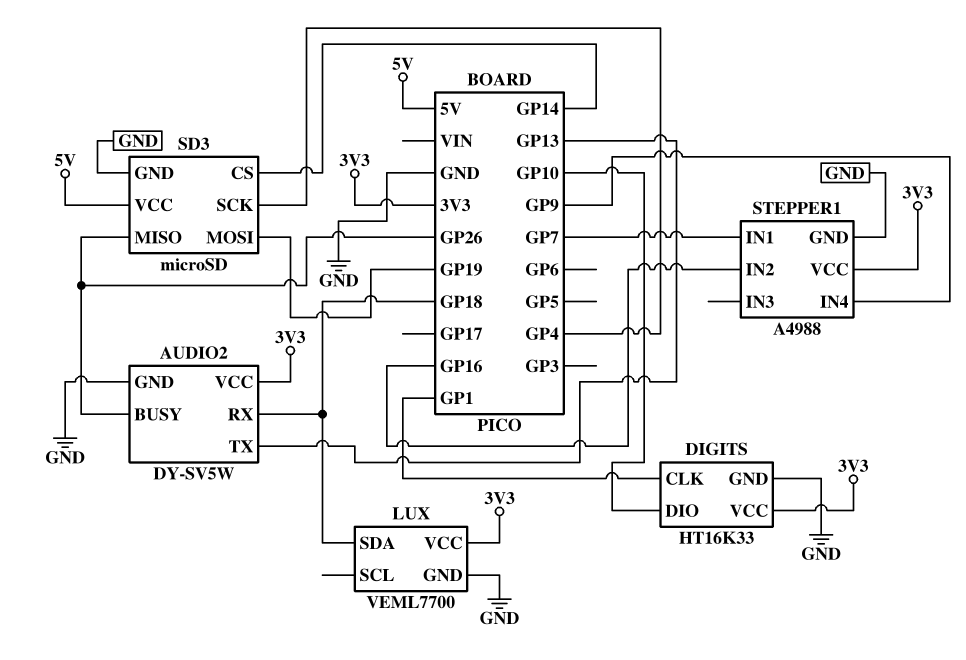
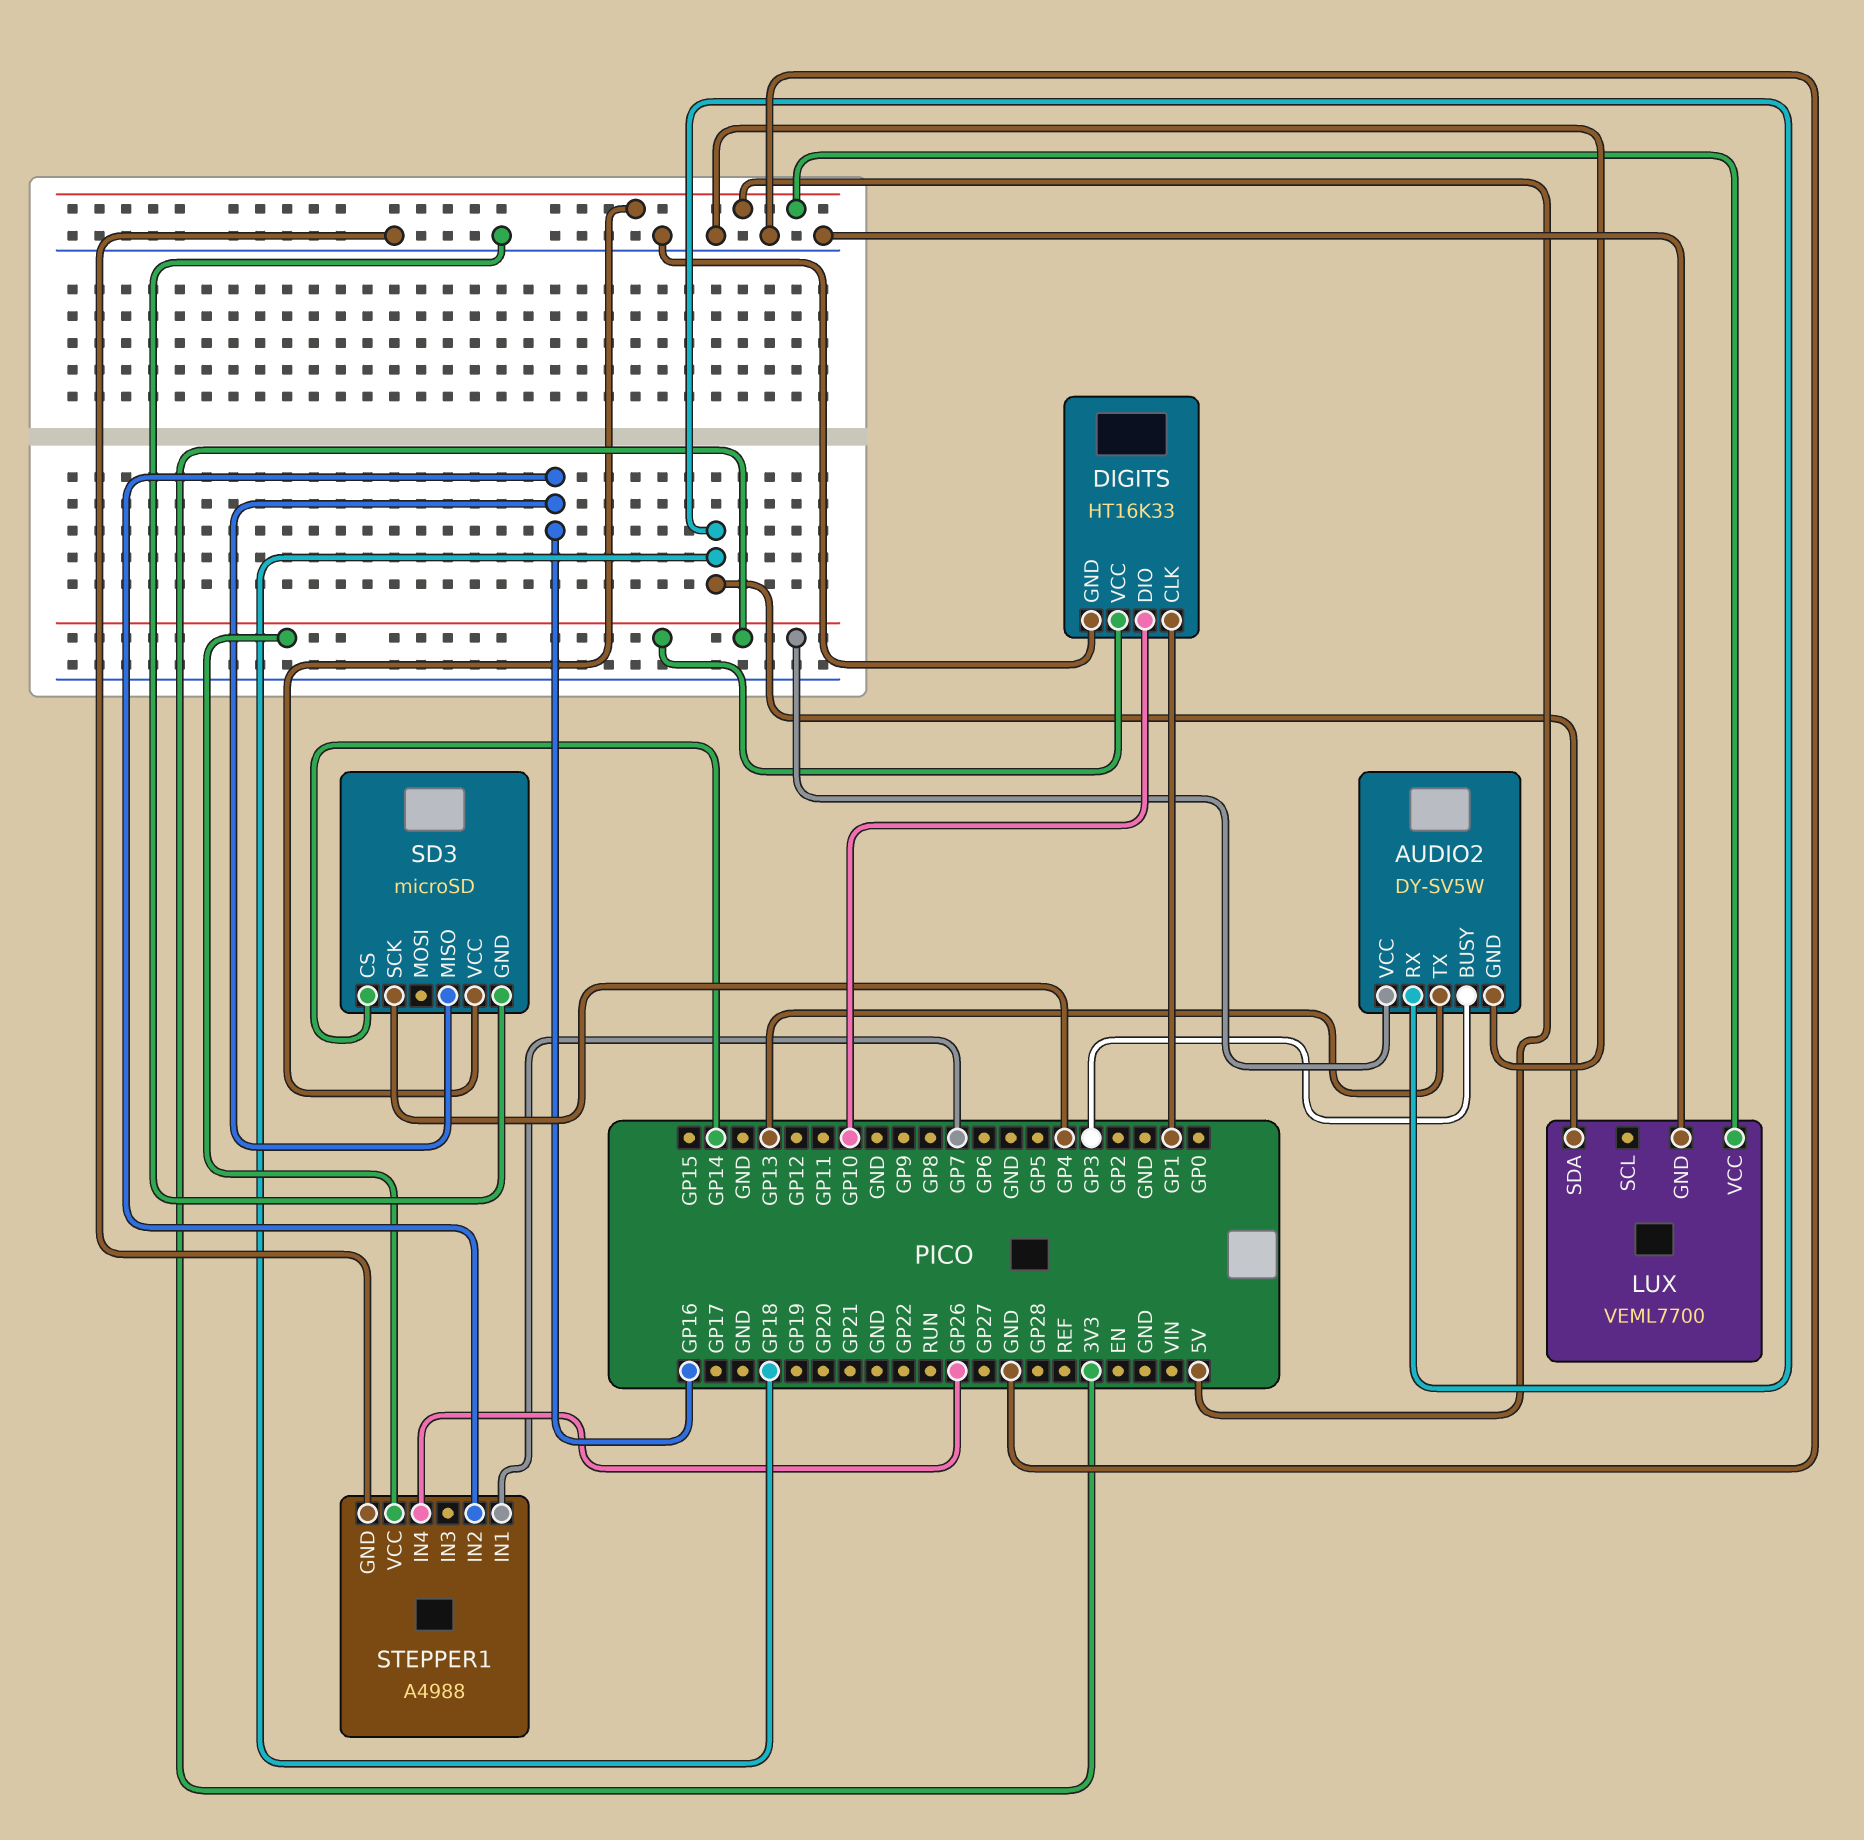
AUDIO2 pin BUSY: GP26 -> GP3
LUX pin VCC: 3V3 -> 5V
SD3 pin MISO: GP26 -> GP16
SD3 pin MOSI: GP19 -> none
STEPPER1 pin IN4: GP9 -> GP26

